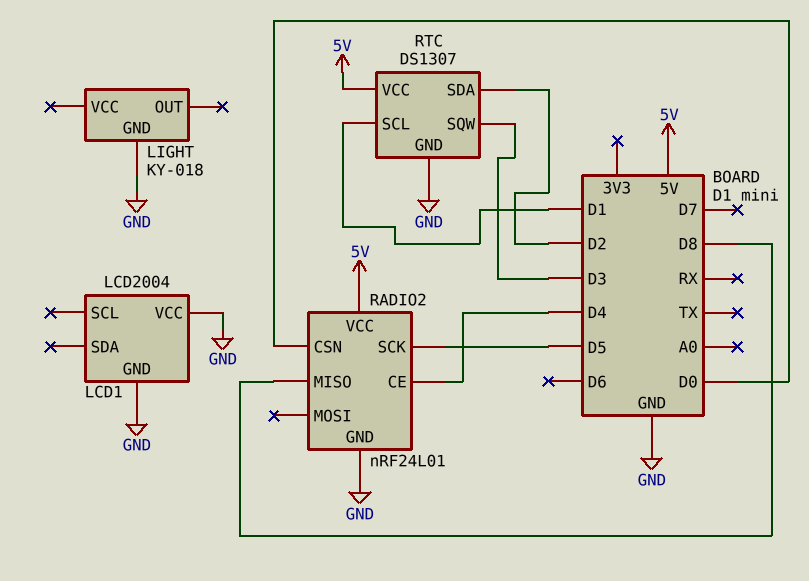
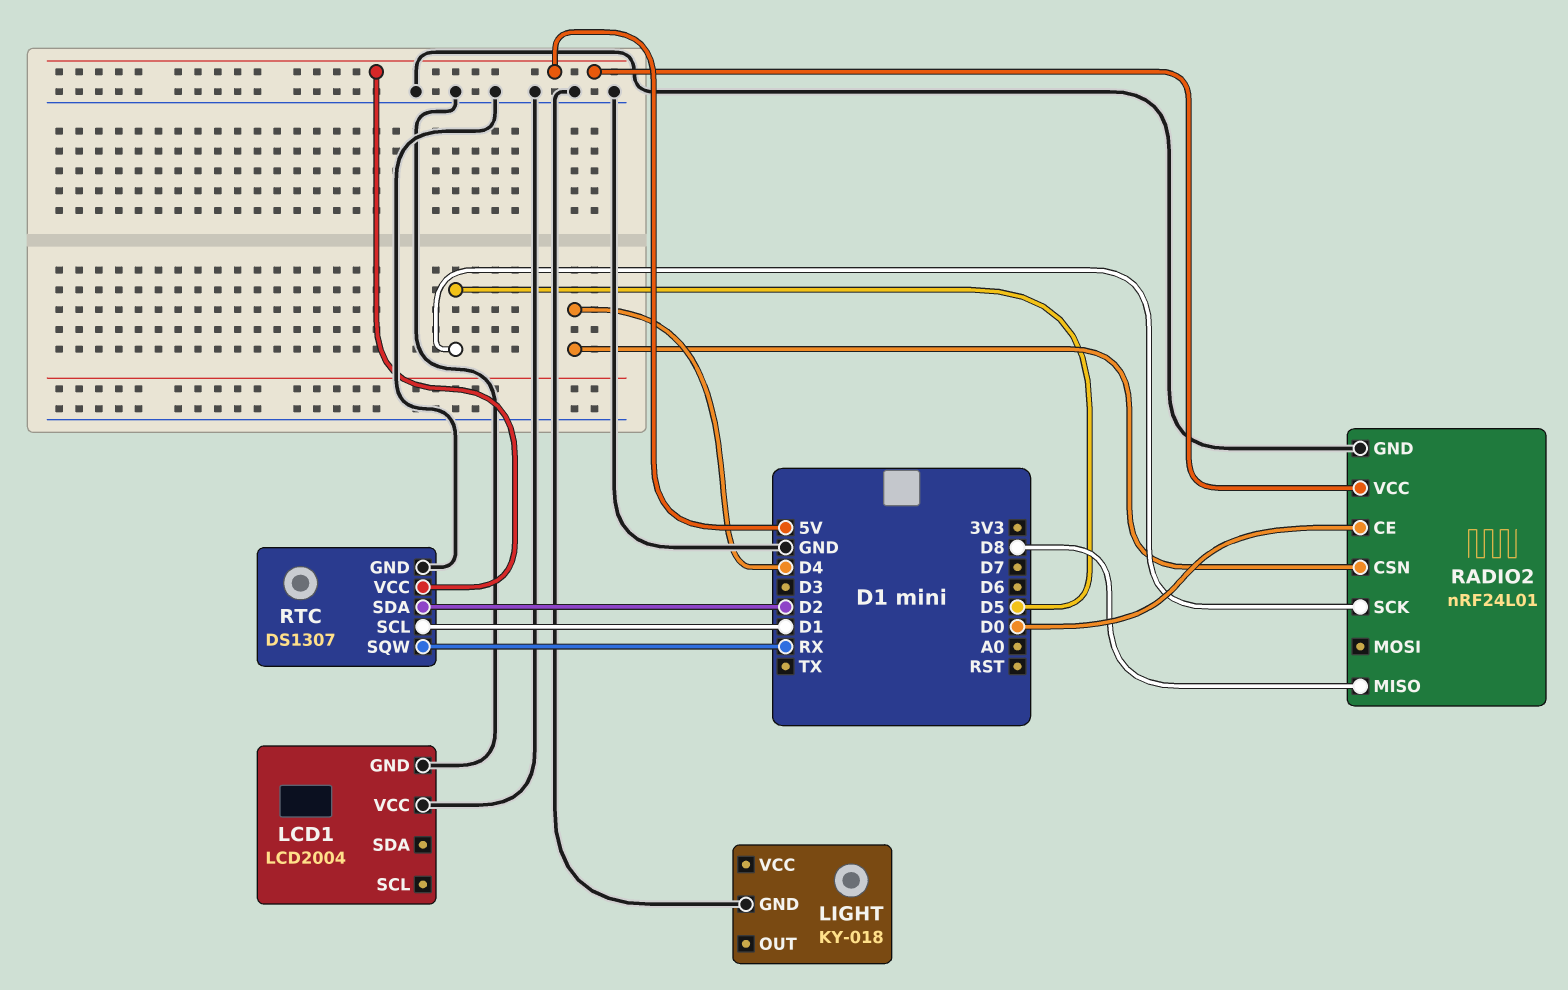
RADIO2 pin CE: D4 -> D0
RADIO2 pin CSN: D0 -> D4
RTC pin SQW: D3 -> RX

